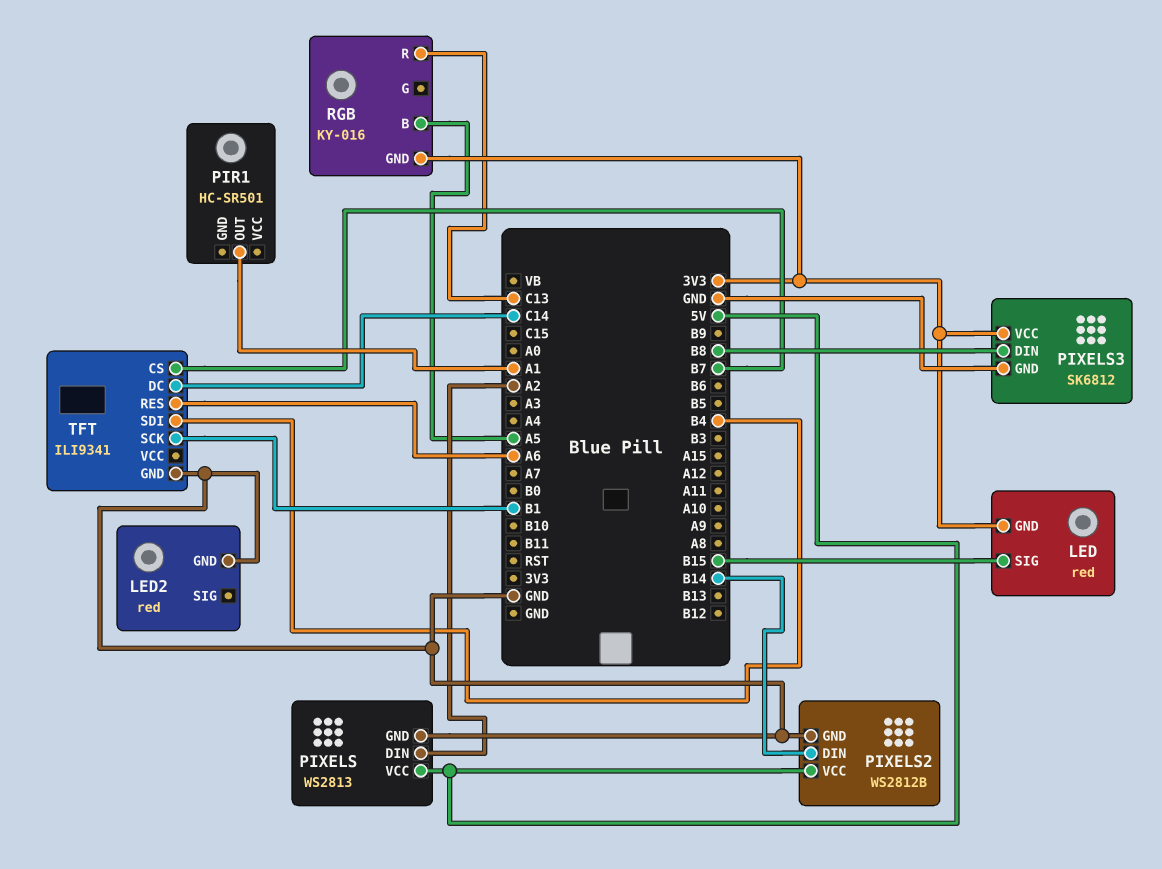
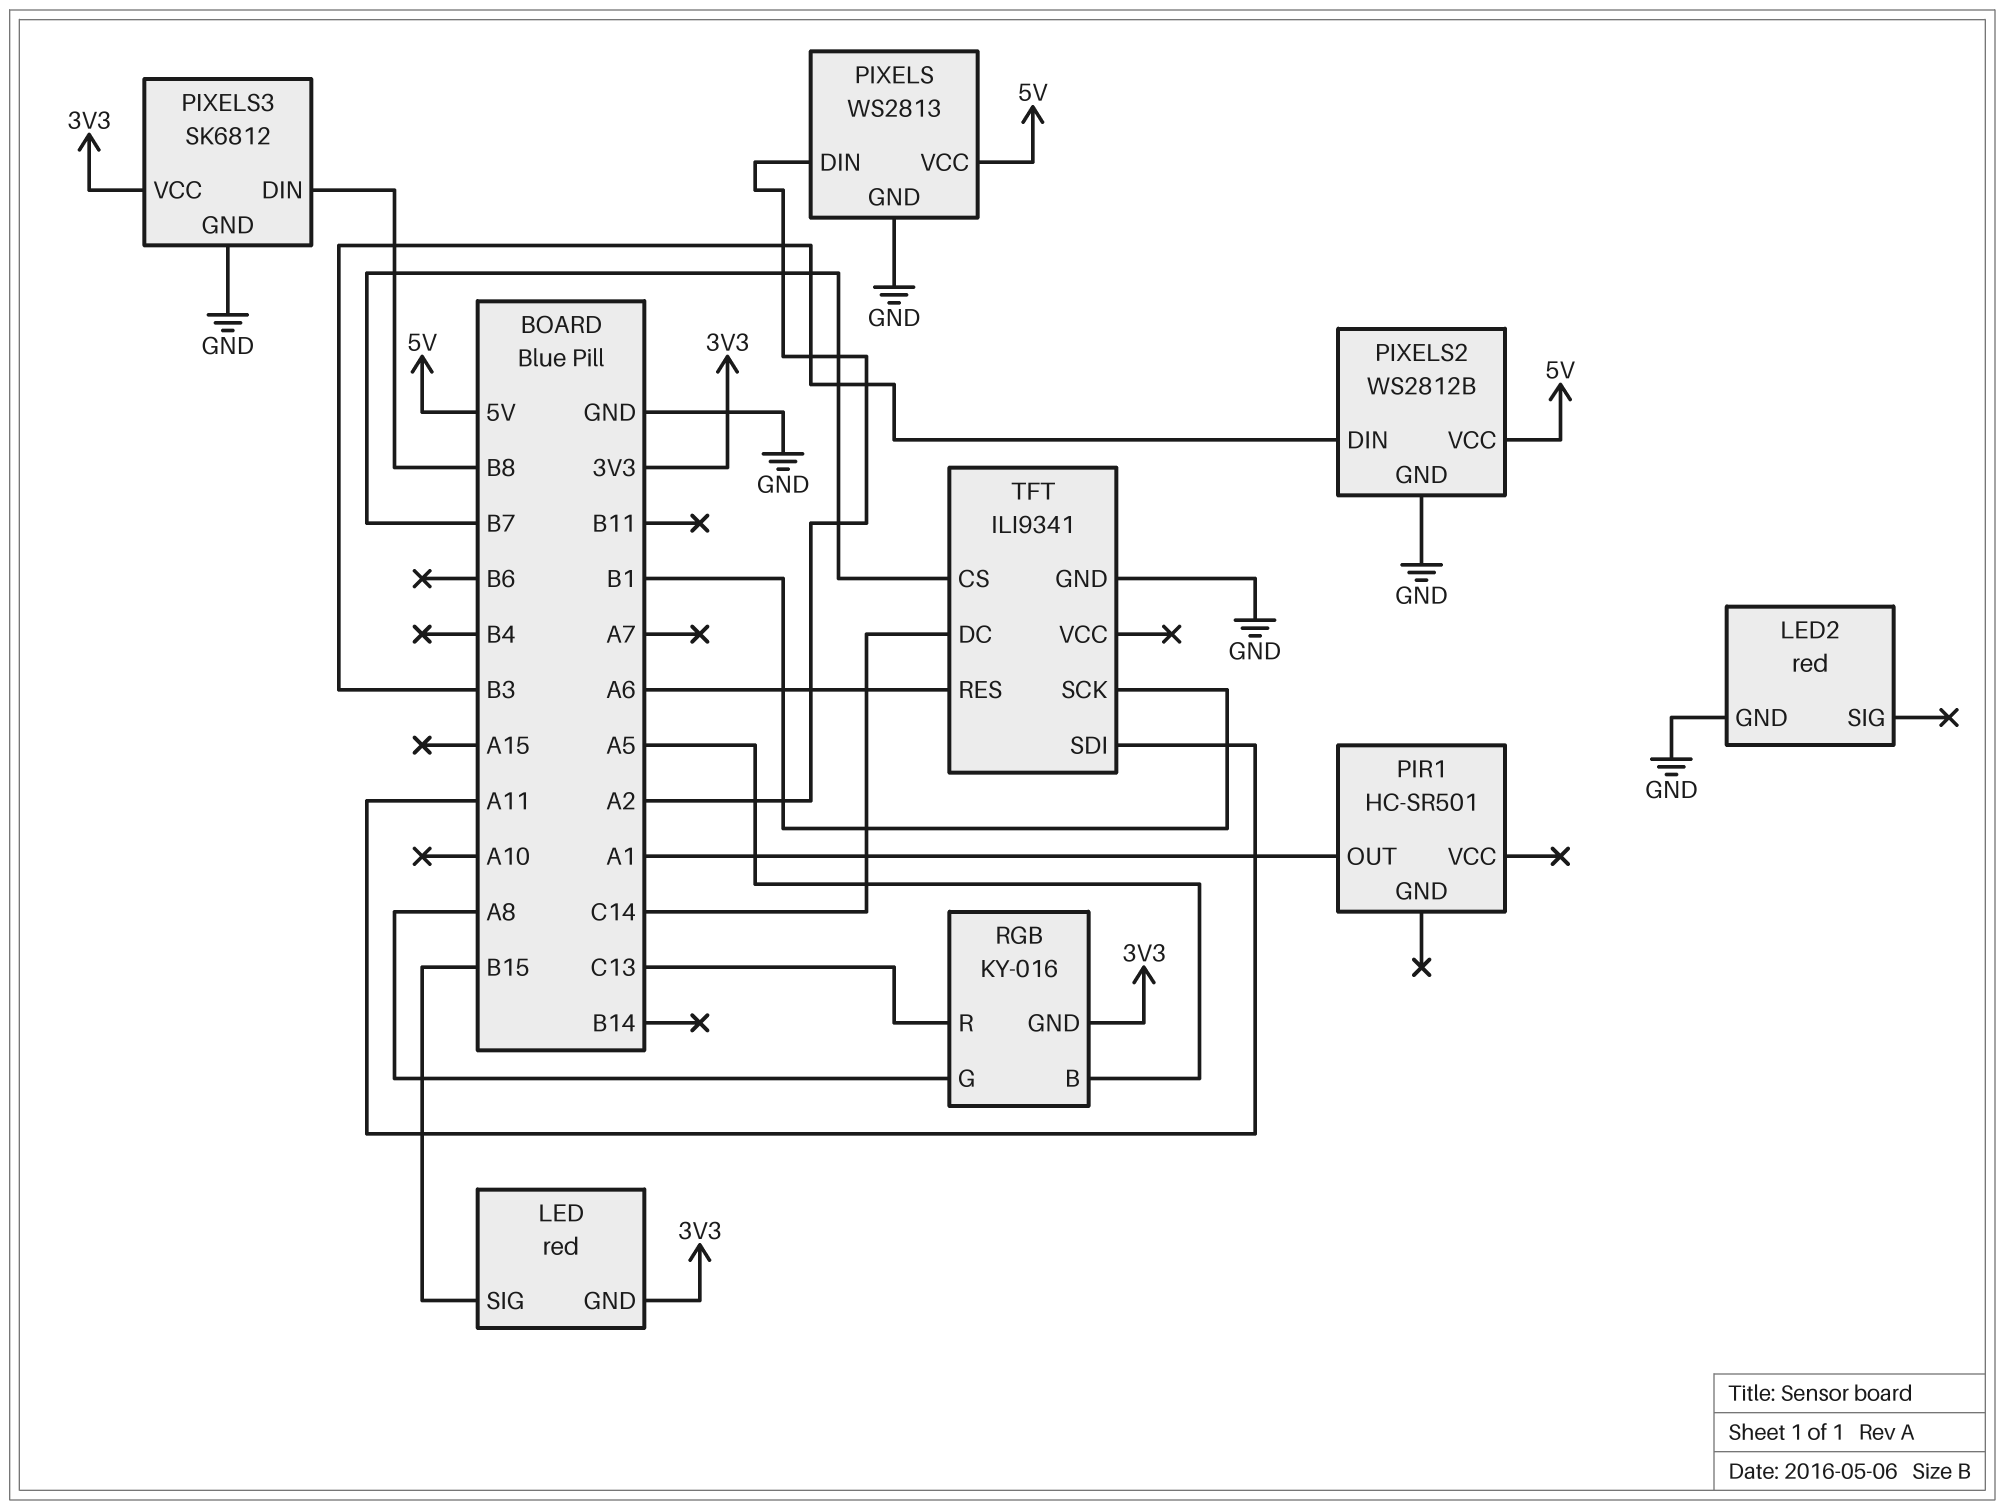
PIXELS2 pin DIN: B14 -> B3
RGB pin G: none -> A8
TFT pin SDI: B4 -> A11

